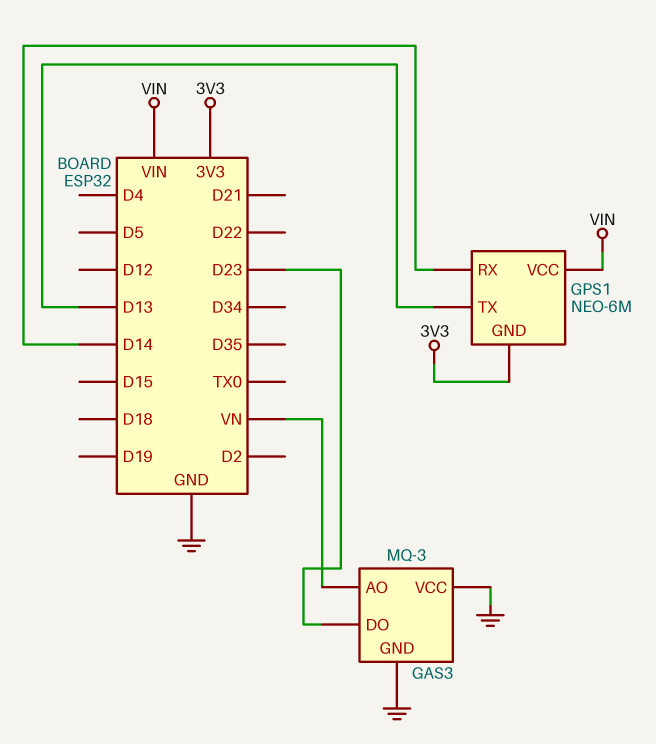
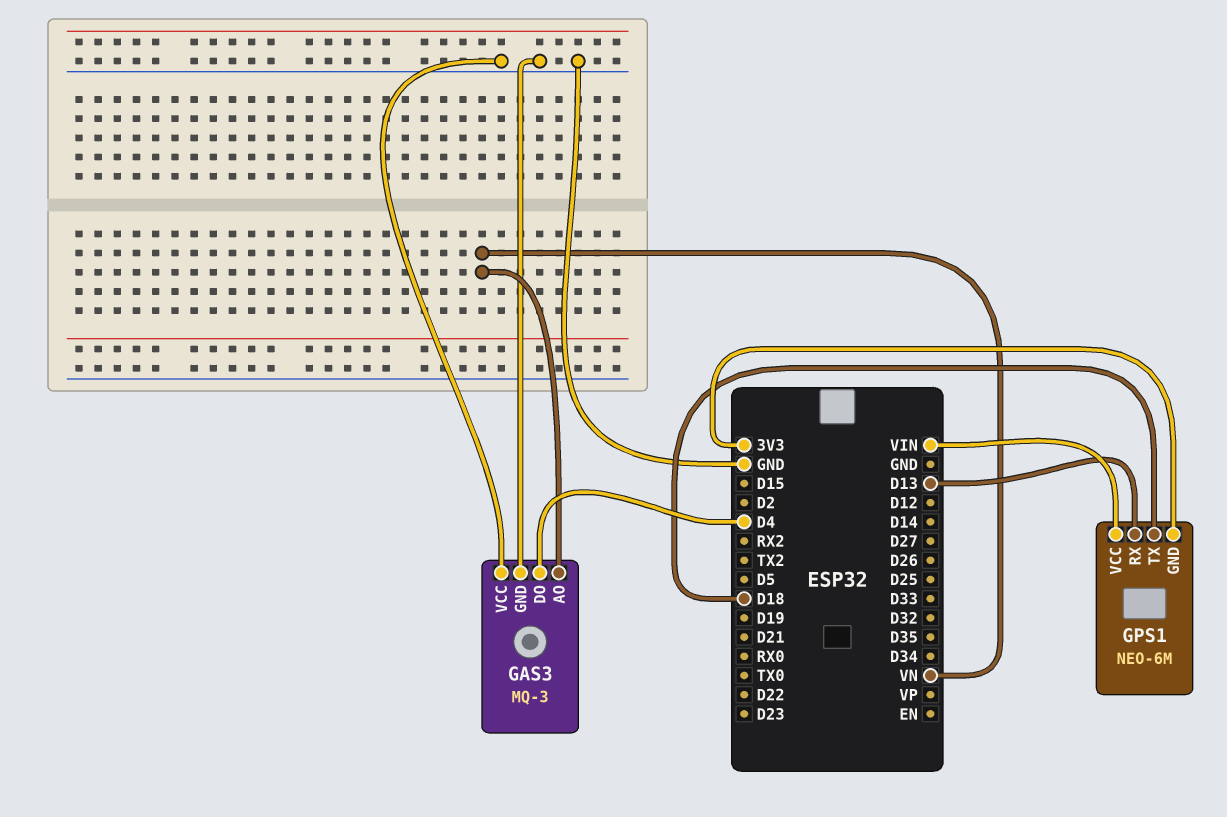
GAS3 pin DO: D23 -> D4
GPS1 pin RX: D14 -> D13
GPS1 pin TX: D13 -> D18

